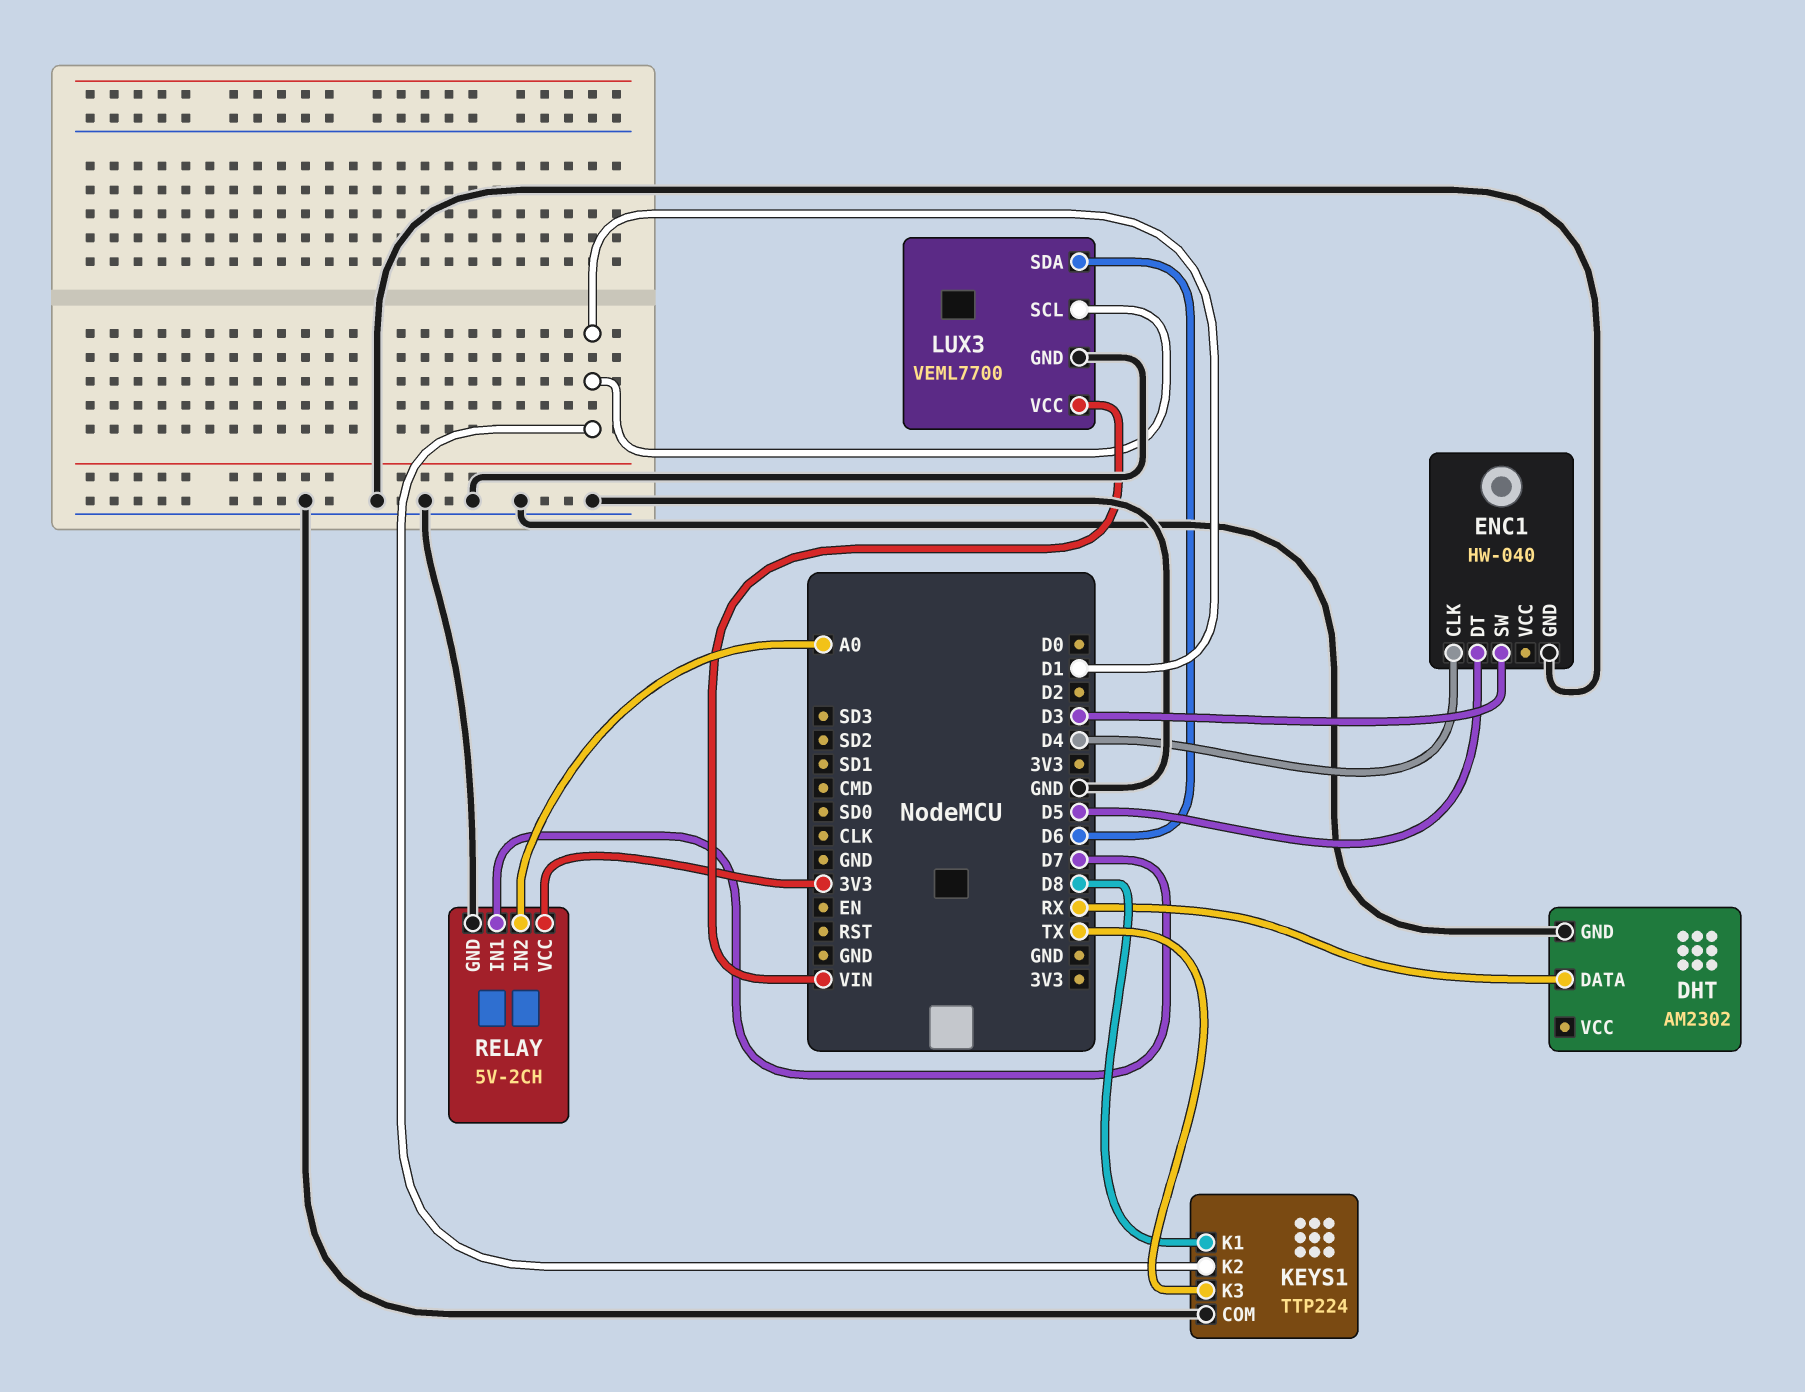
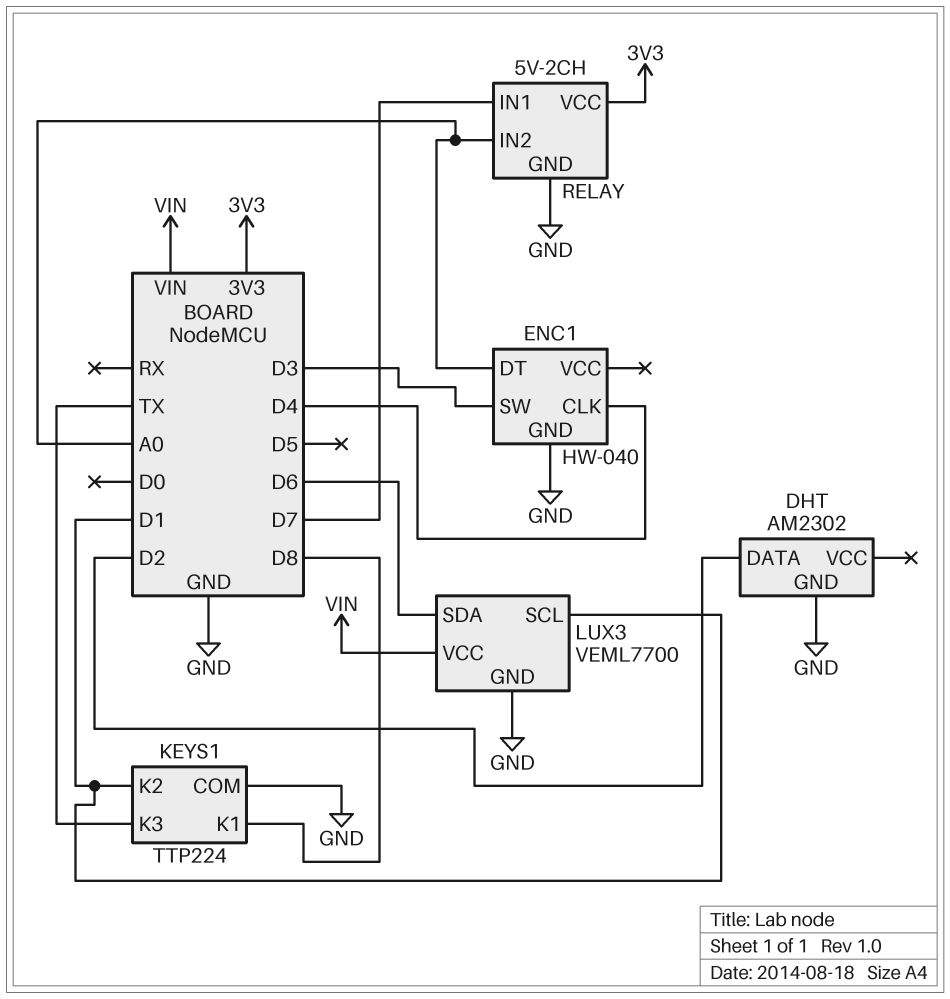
DHT pin DATA: RX -> D2
ENC1 pin DT: D5 -> A0

